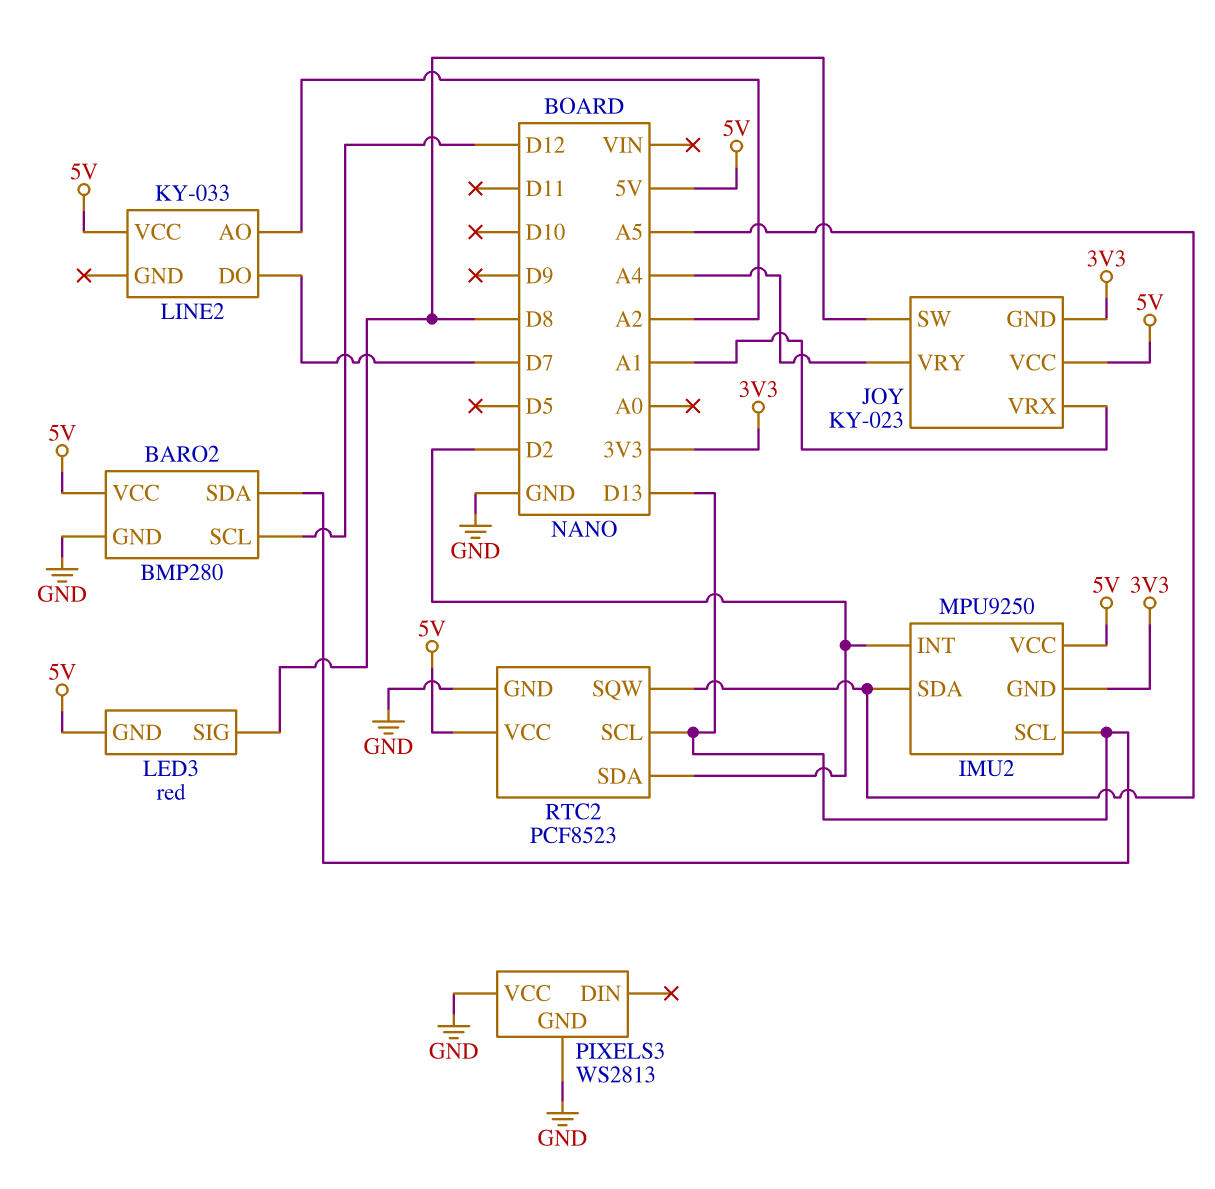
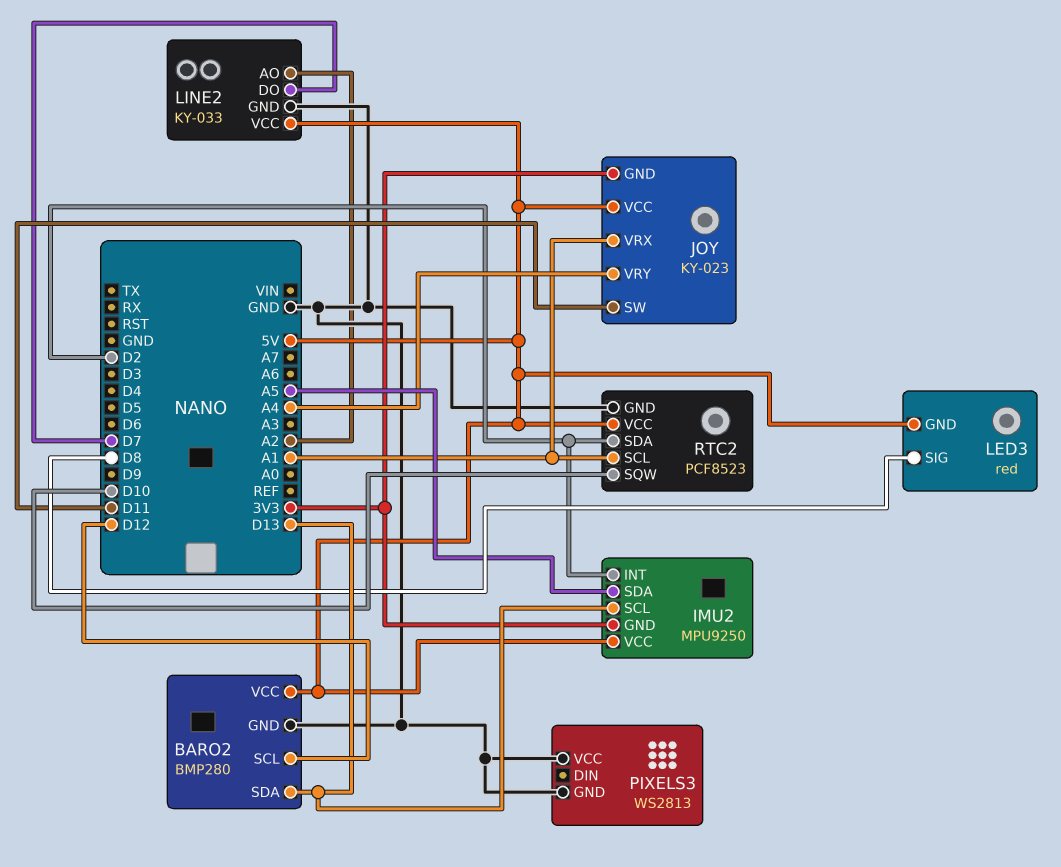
JOY pin SW: D8 -> D11
LINE2 pin GND: none -> GND
RTC2 pin SCL: D13 -> A1
RTC2 pin SQW: A5 -> D10

